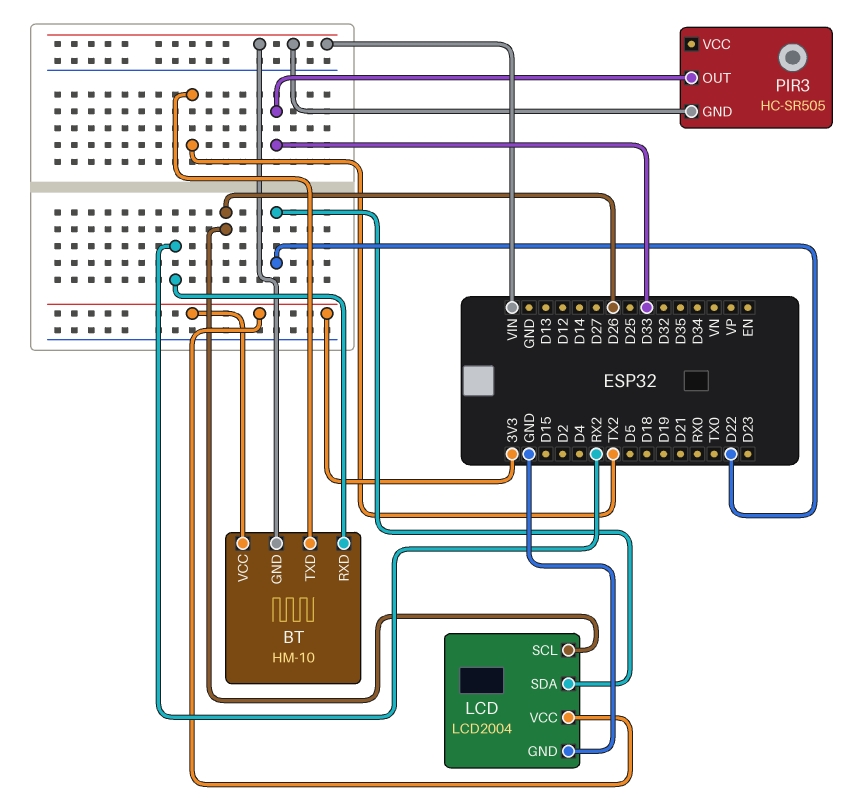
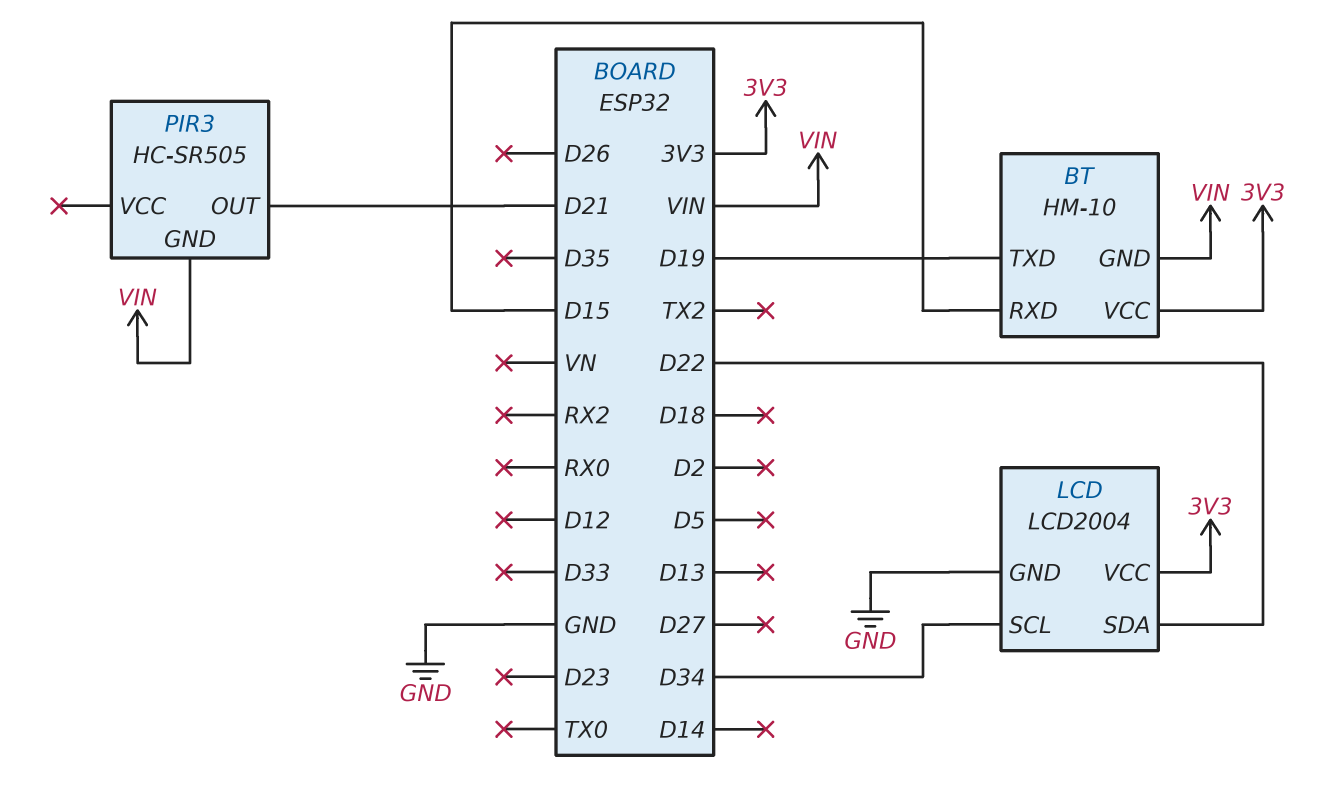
BT pin RXD: RX2 -> D15
BT pin TXD: TX2 -> D19
LCD pin SCL: D26 -> D34
PIR3 pin OUT: D33 -> D21

